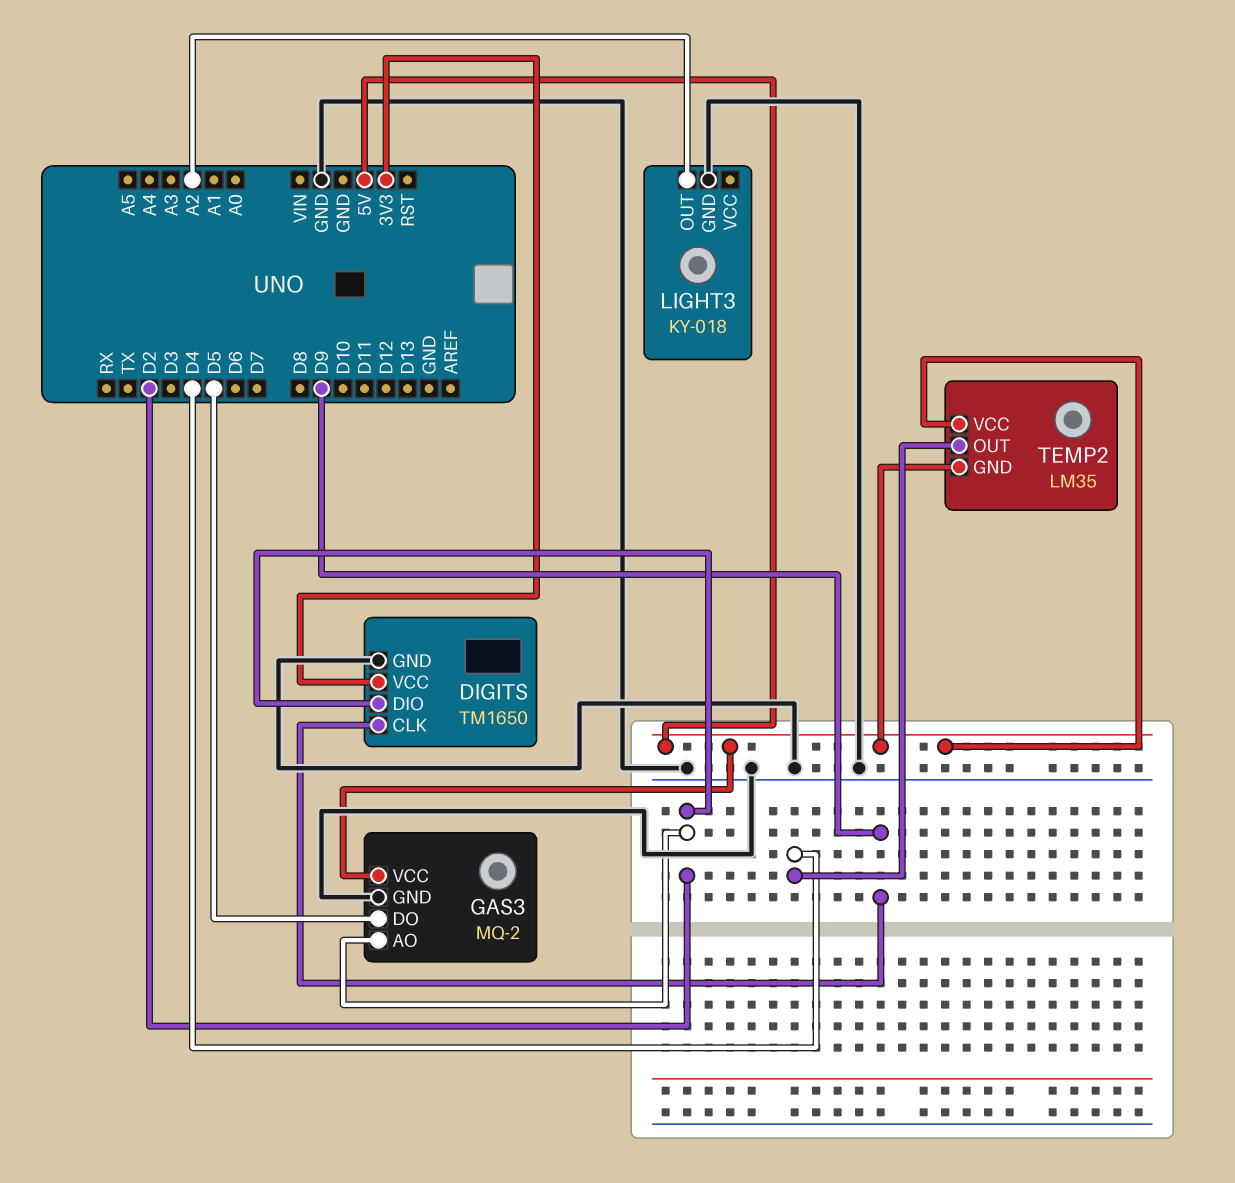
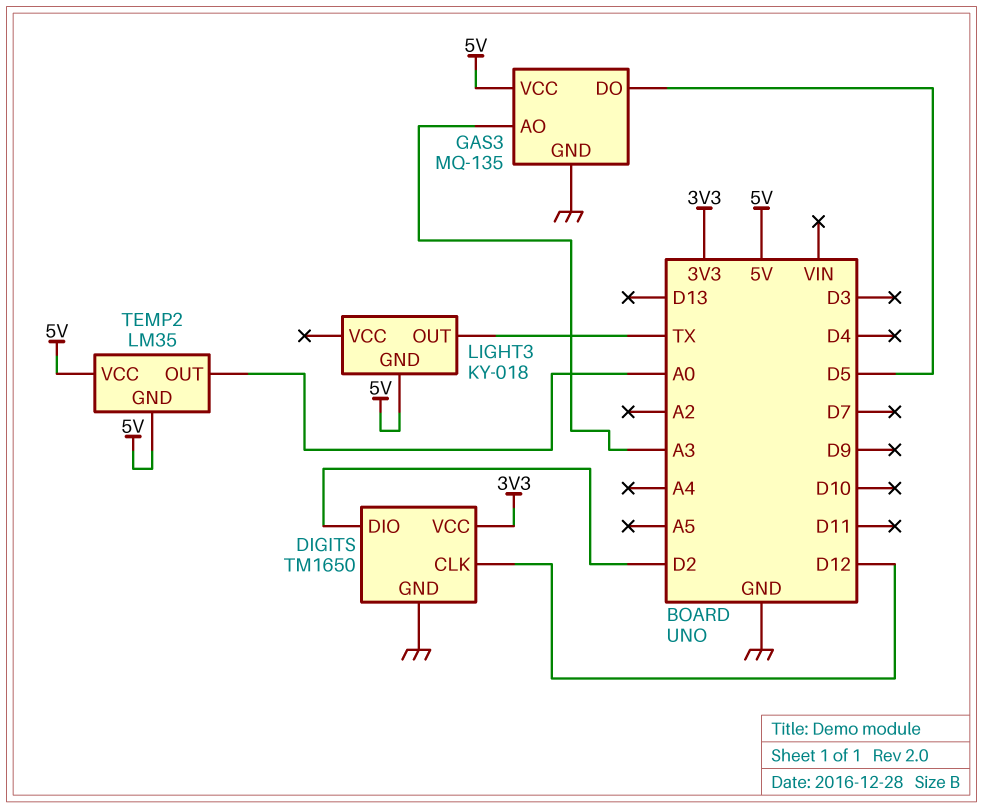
DIGITS pin CLK: D9 -> D12
GAS3: MQ-2 -> MQ-135
GAS3 pin AO: D2 -> A3
LIGHT3 pin GND: GND -> 5V
LIGHT3 pin OUT: A2 -> TX
TEMP2 pin OUT: D4 -> A0

